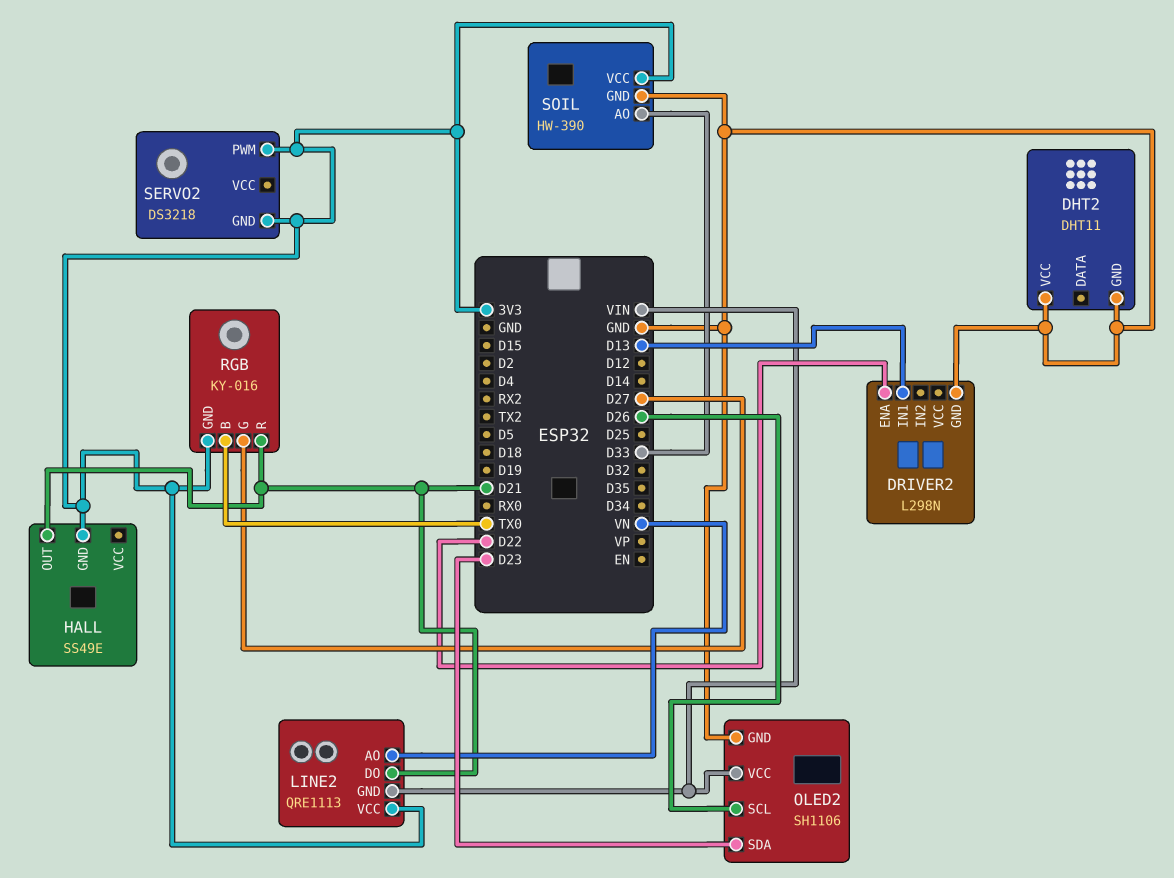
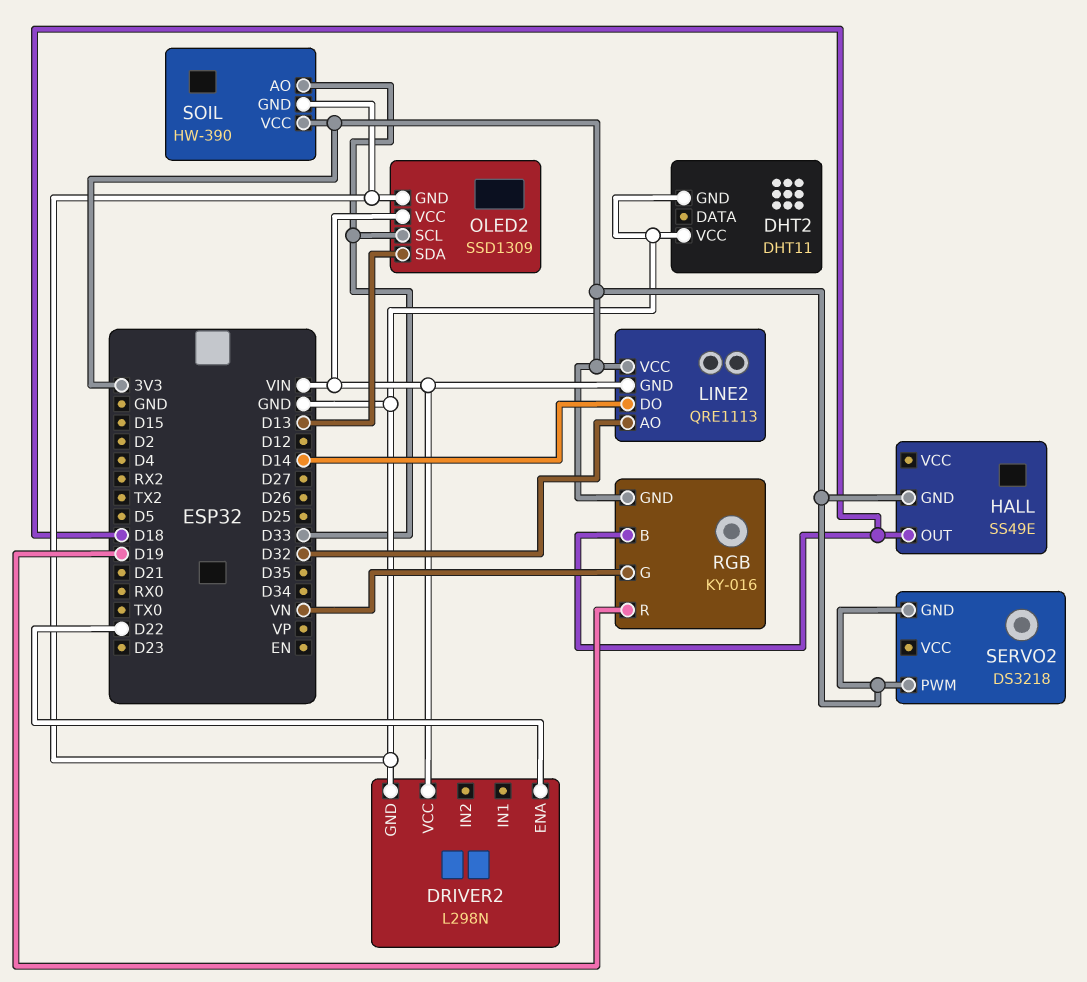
DRIVER2 pin IN1: D13 -> none
DRIVER2 pin VCC: none -> VIN
HALL pin OUT: D21 -> D18
LINE2 pin AO: VN -> D32
LINE2 pin DO: D21 -> D14
OLED2: SH1106 -> SSD1309
OLED2 pin SCL: D26 -> D33
OLED2 pin SDA: D23 -> D13
RGB pin B: TX0 -> D18
RGB pin G: D27 -> VN
RGB pin R: D21 -> D19

